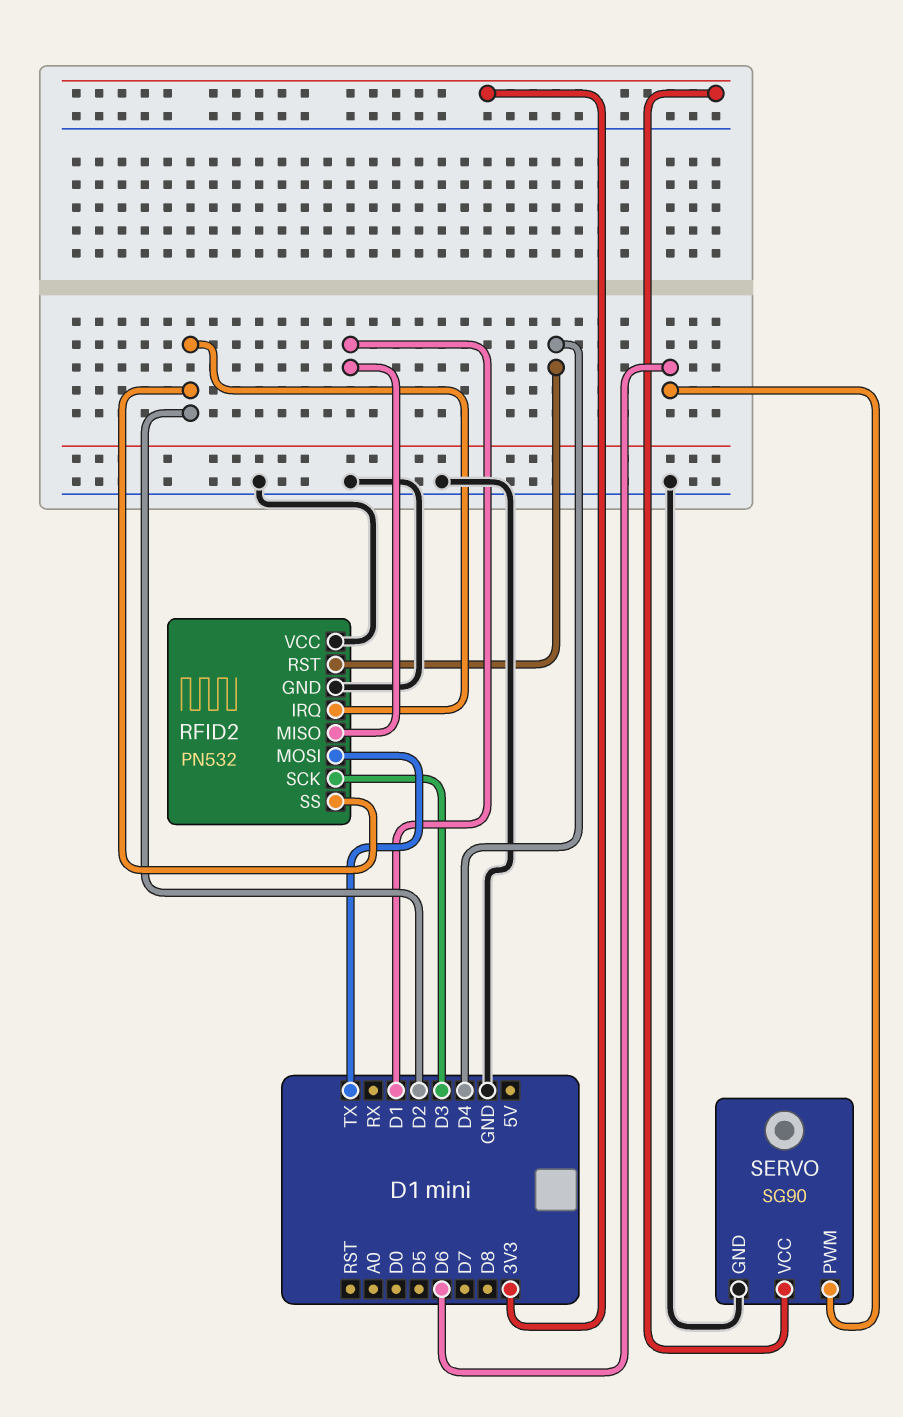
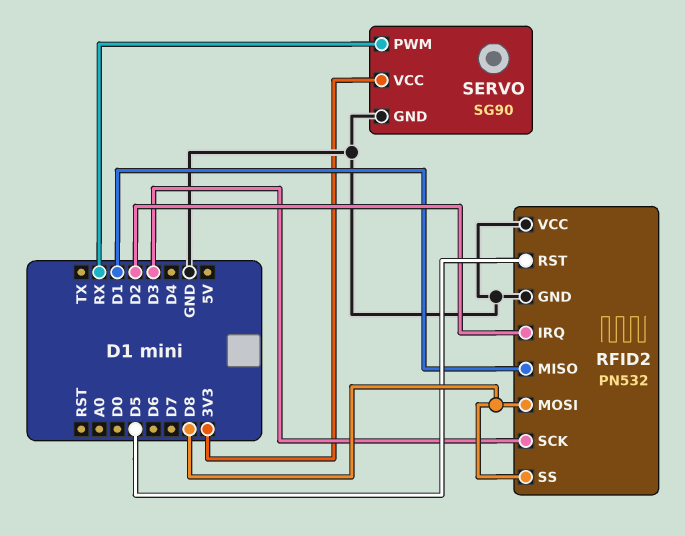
RFID2 pin MOSI: TX -> D8
RFID2 pin RST: D4 -> D5
RFID2 pin SS: D2 -> D8
SERVO pin PWM: D6 -> RX

